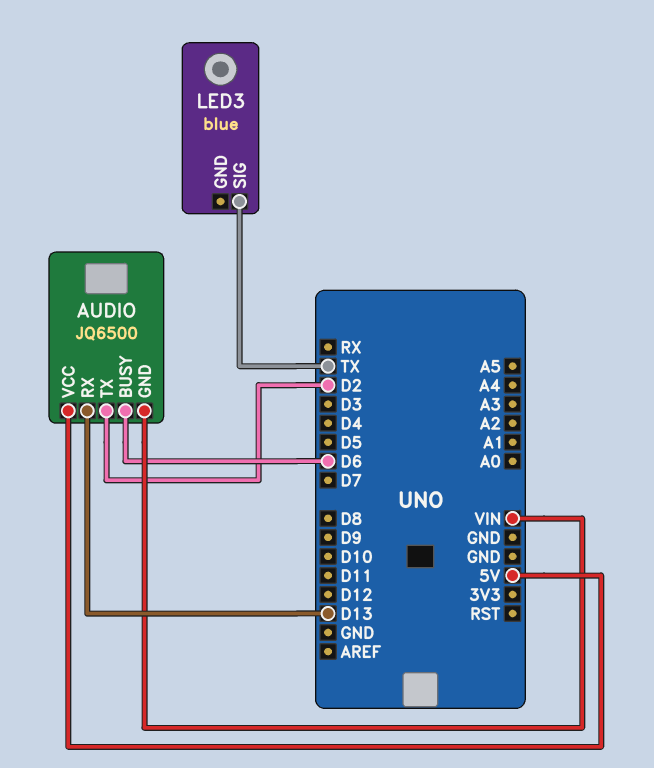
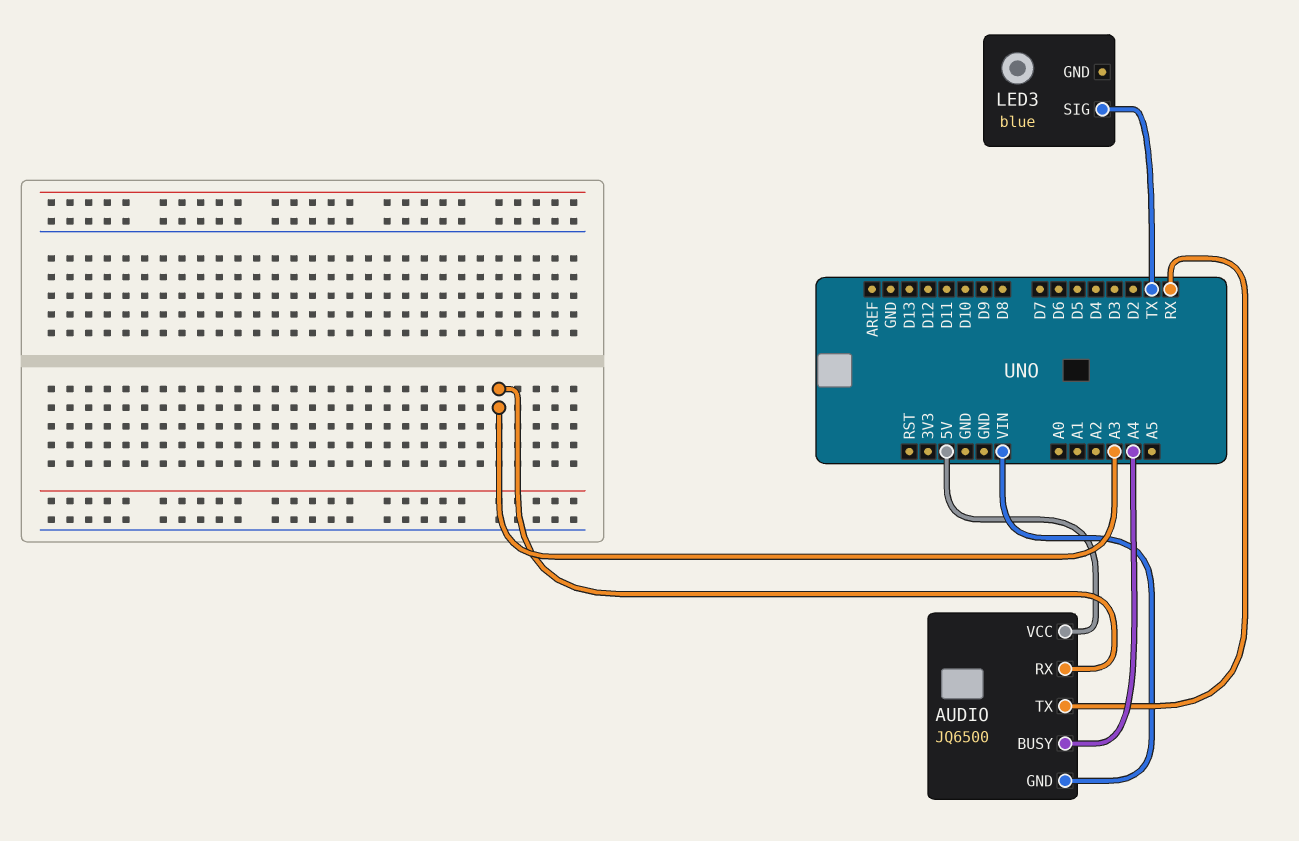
AUDIO pin BUSY: D6 -> A4
AUDIO pin RX: D13 -> A3
AUDIO pin TX: D2 -> RX

